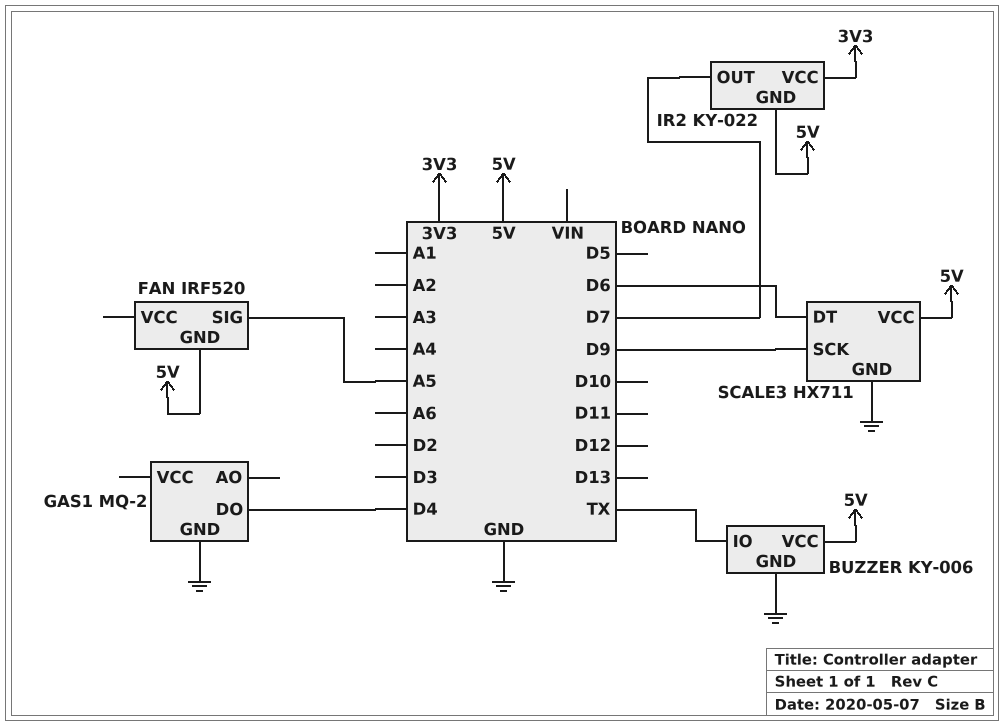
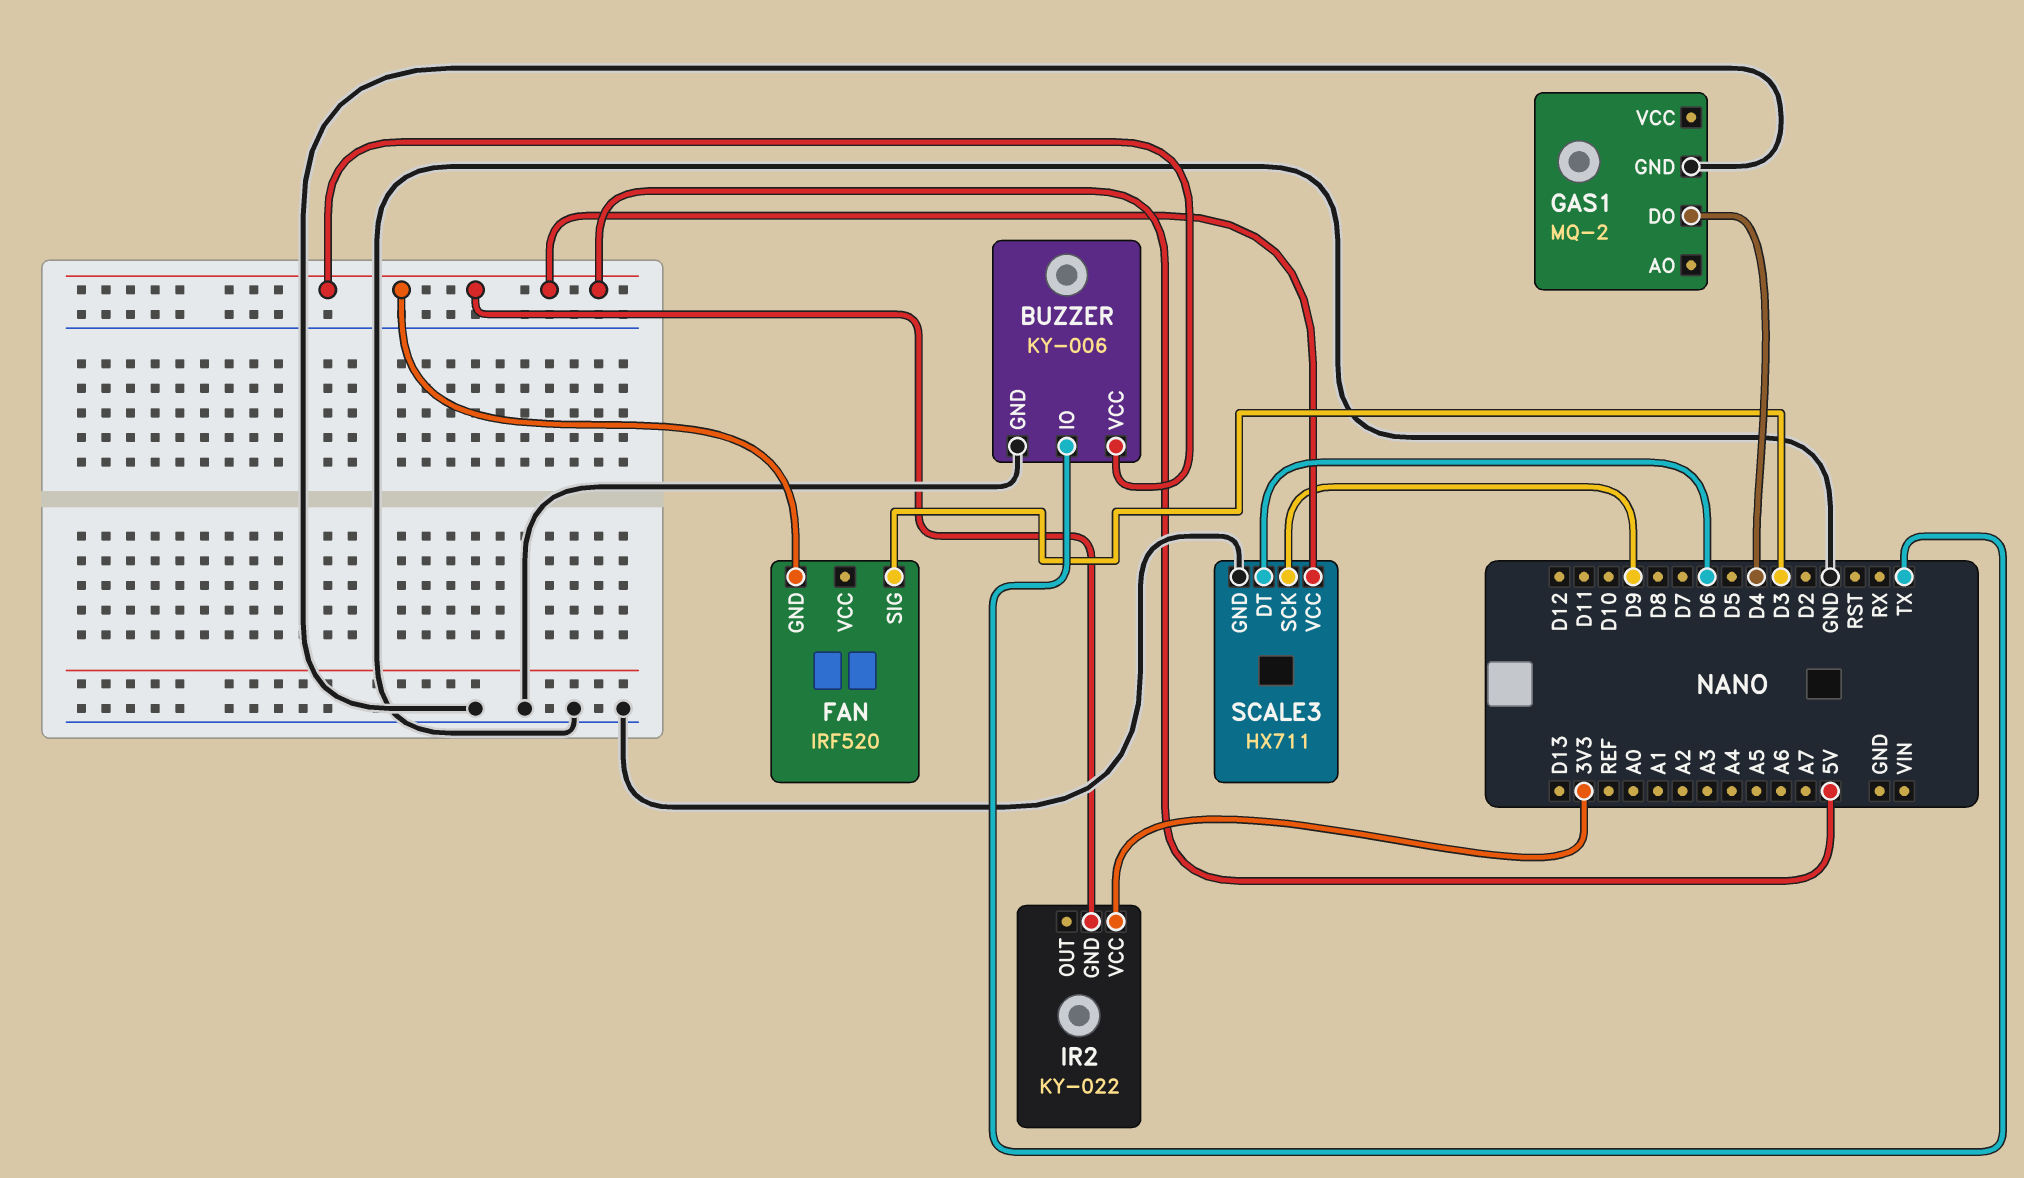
FAN pin SIG: A5 -> D3
IR2 pin OUT: D7 -> none

